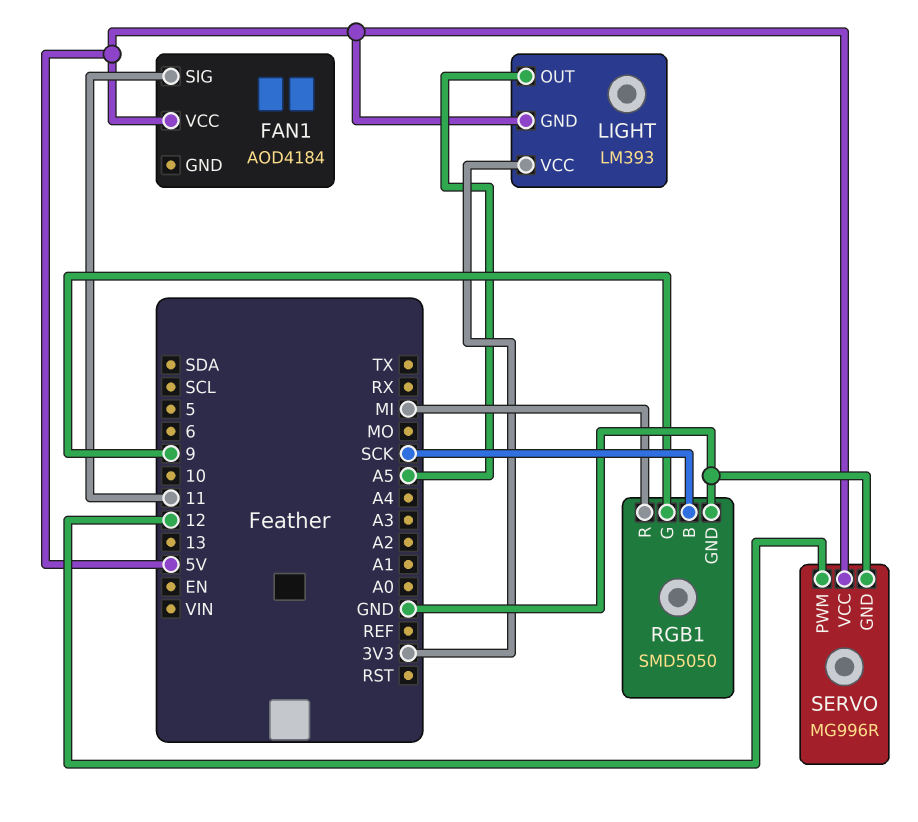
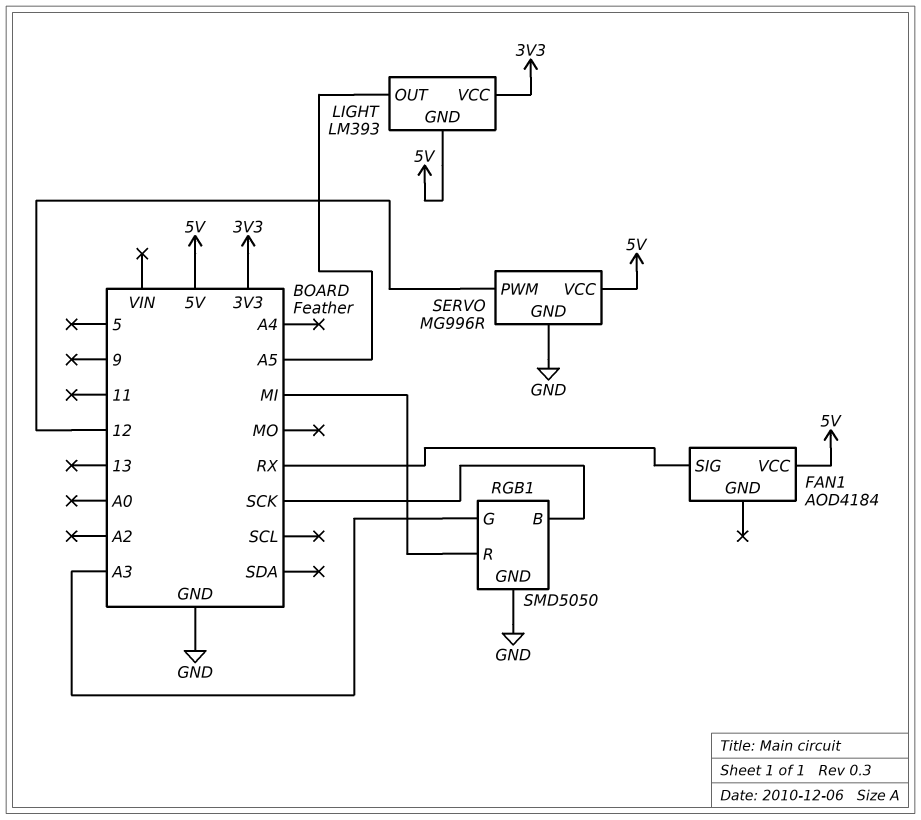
FAN1 pin SIG: 11 -> RX
RGB1 pin G: 9 -> A3

